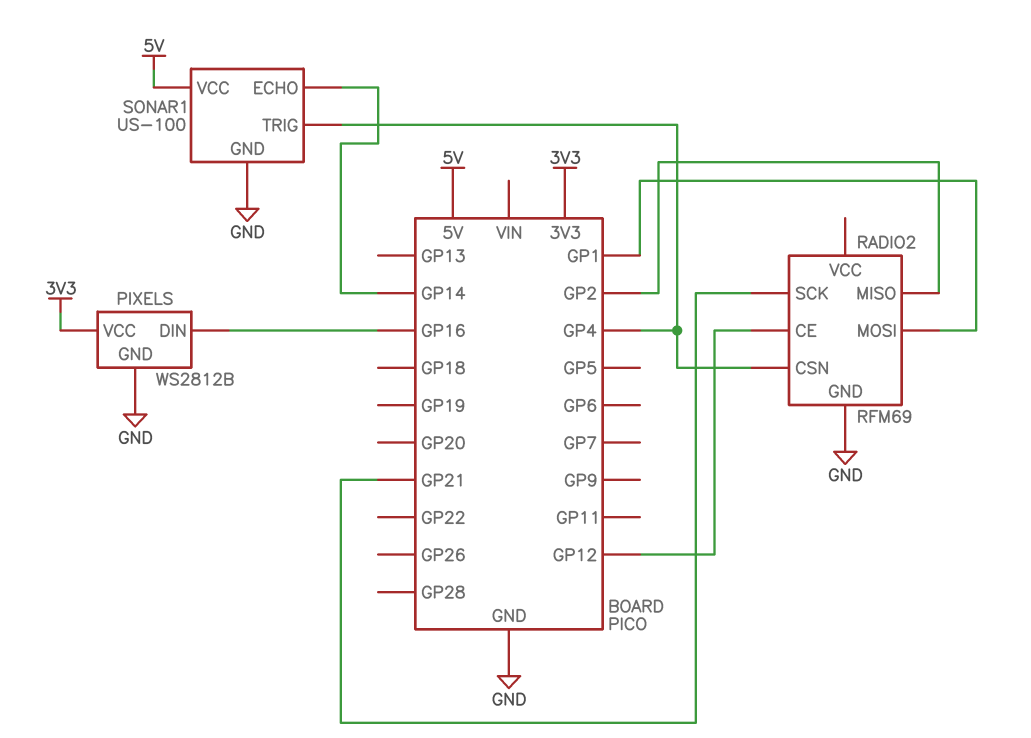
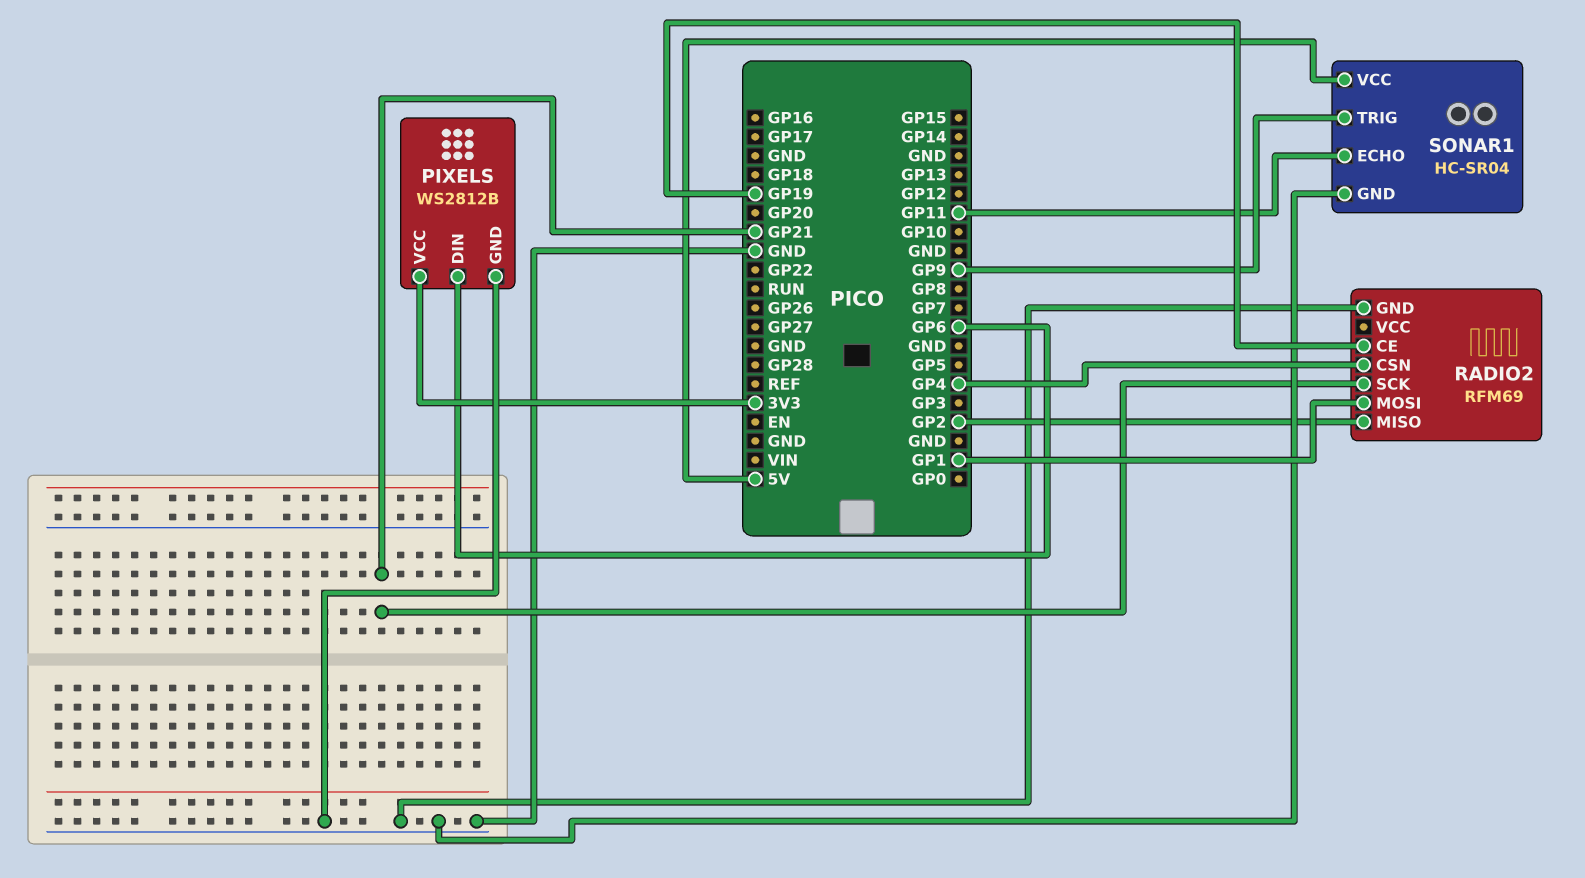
PIXELS pin DIN: GP16 -> GP6
RADIO2 pin CE: GP12 -> GP19
SONAR1: US-100 -> HC-SR04
SONAR1 pin ECHO: GP14 -> GP11
SONAR1 pin TRIG: GP4 -> GP9

